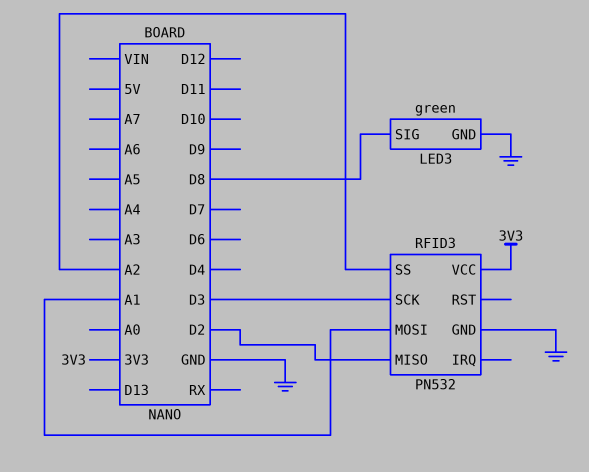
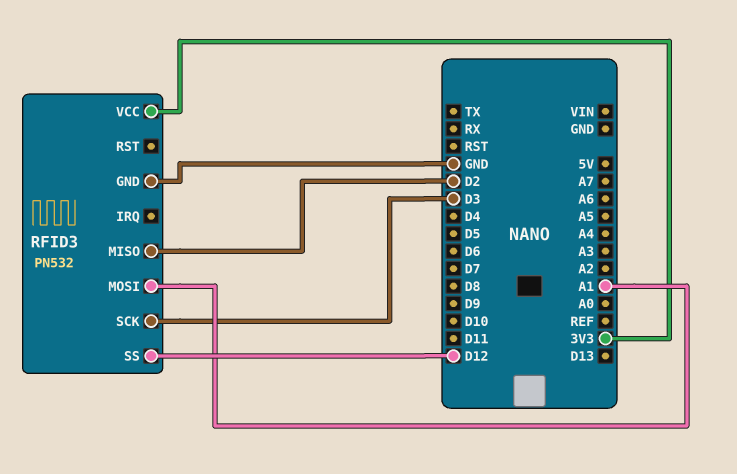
LED3: green -> none
LED3 pin GND: GND -> none
LED3 pin SIG: D8 -> none
RFID3 pin SS: A2 -> D12

